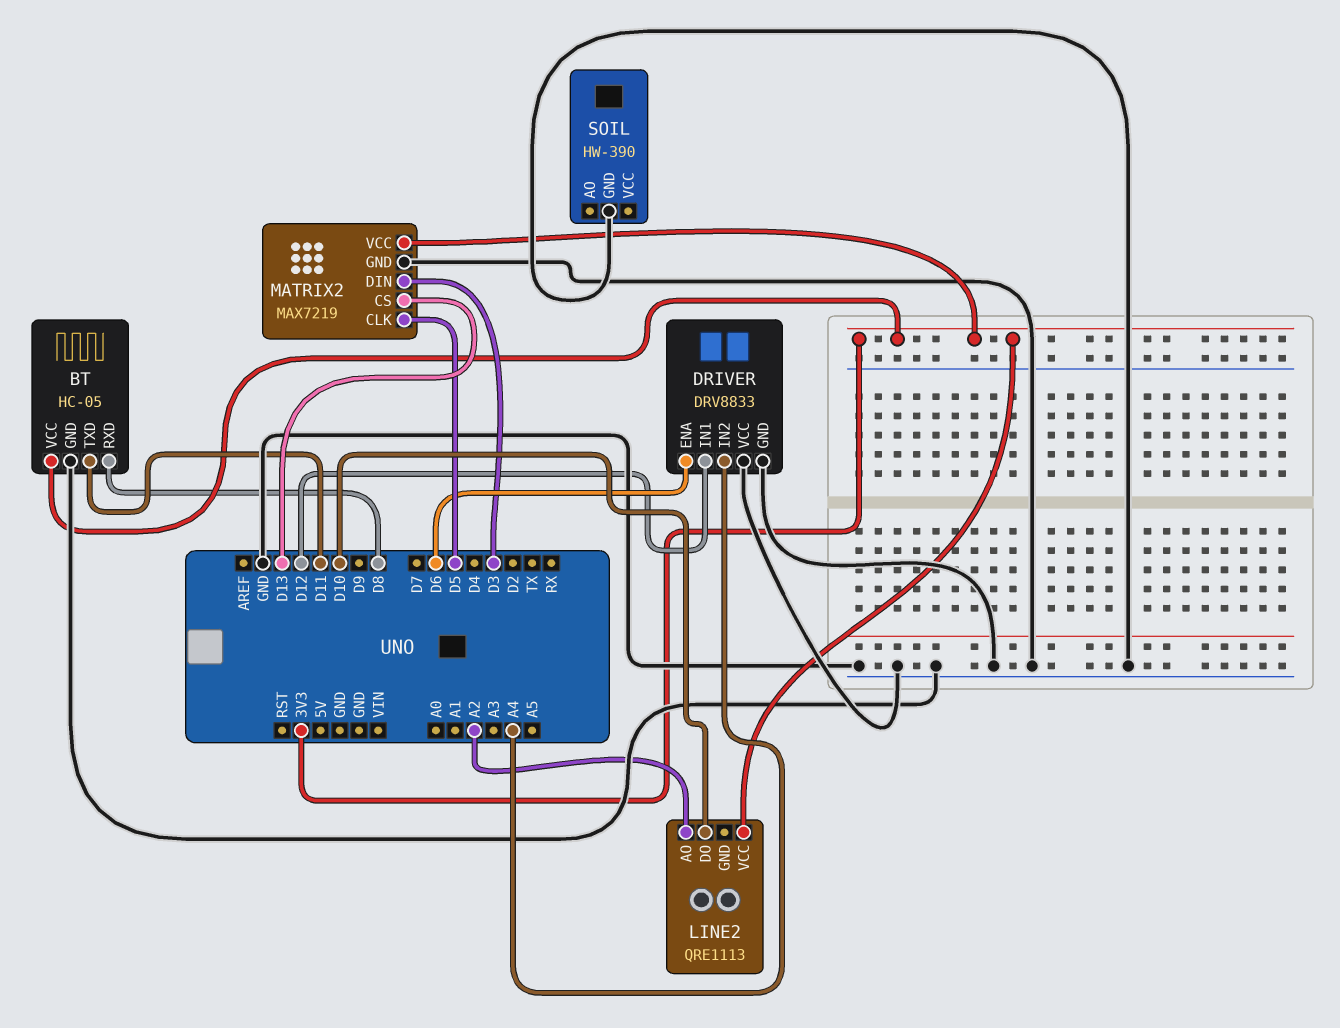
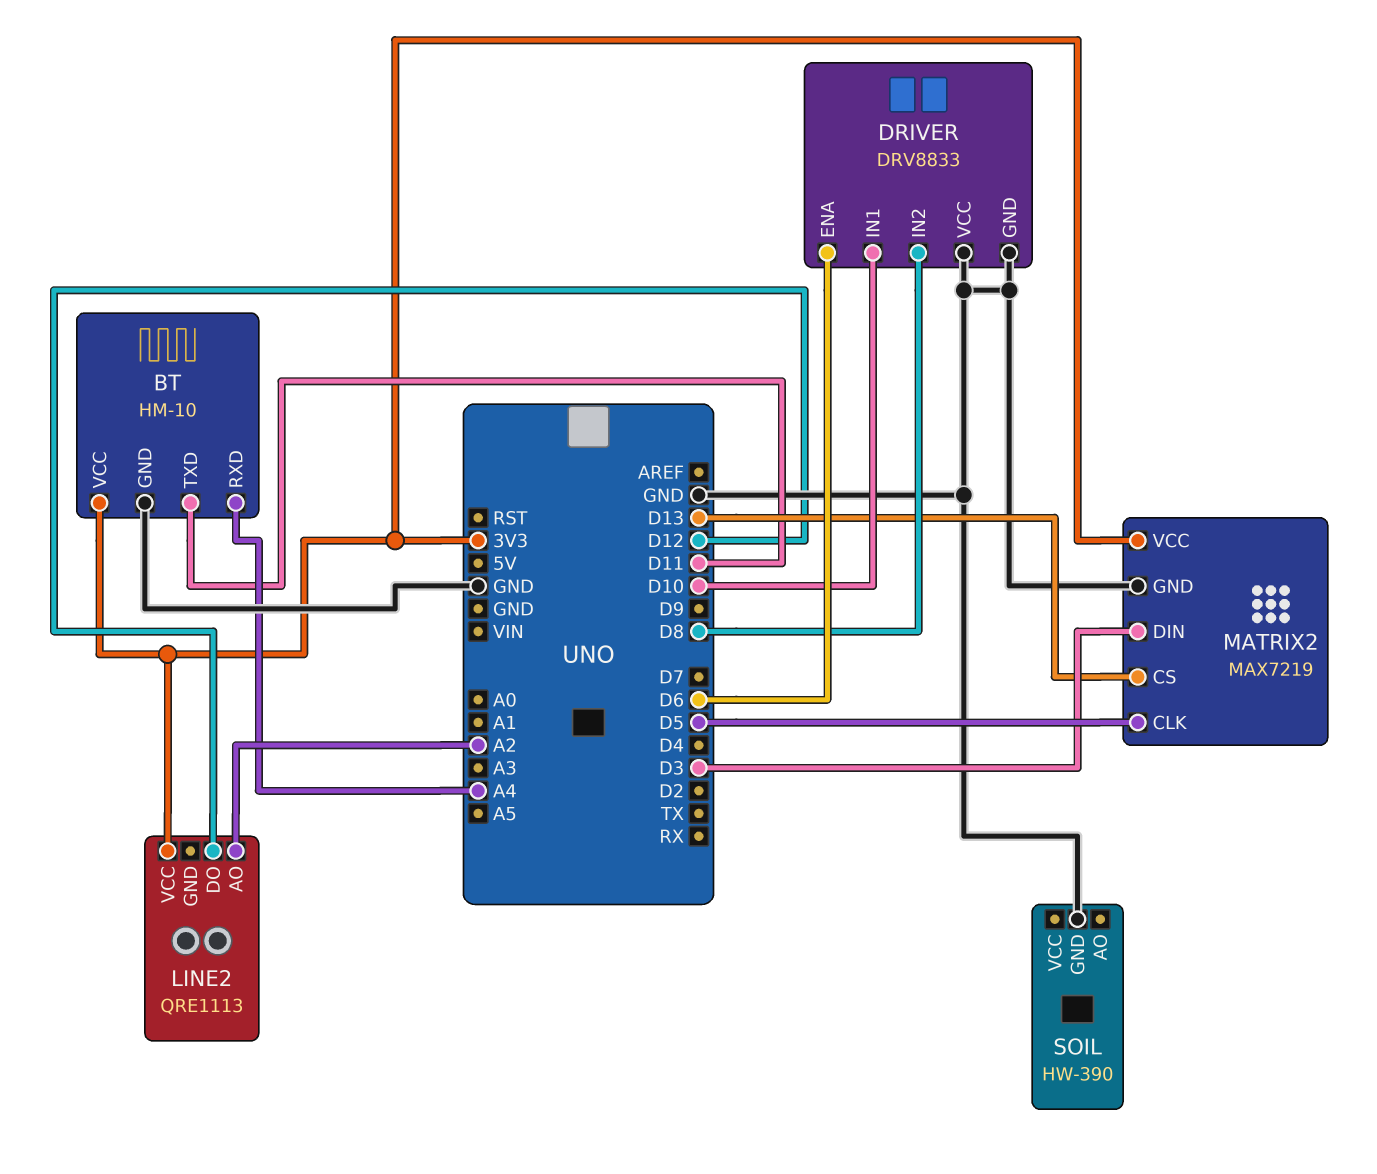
BT: HC-05 -> HM-10
BT pin RXD: D8 -> A4
DRIVER pin IN1: D12 -> D10
DRIVER pin IN2: A4 -> D8
LINE2 pin DO: D10 -> D12

